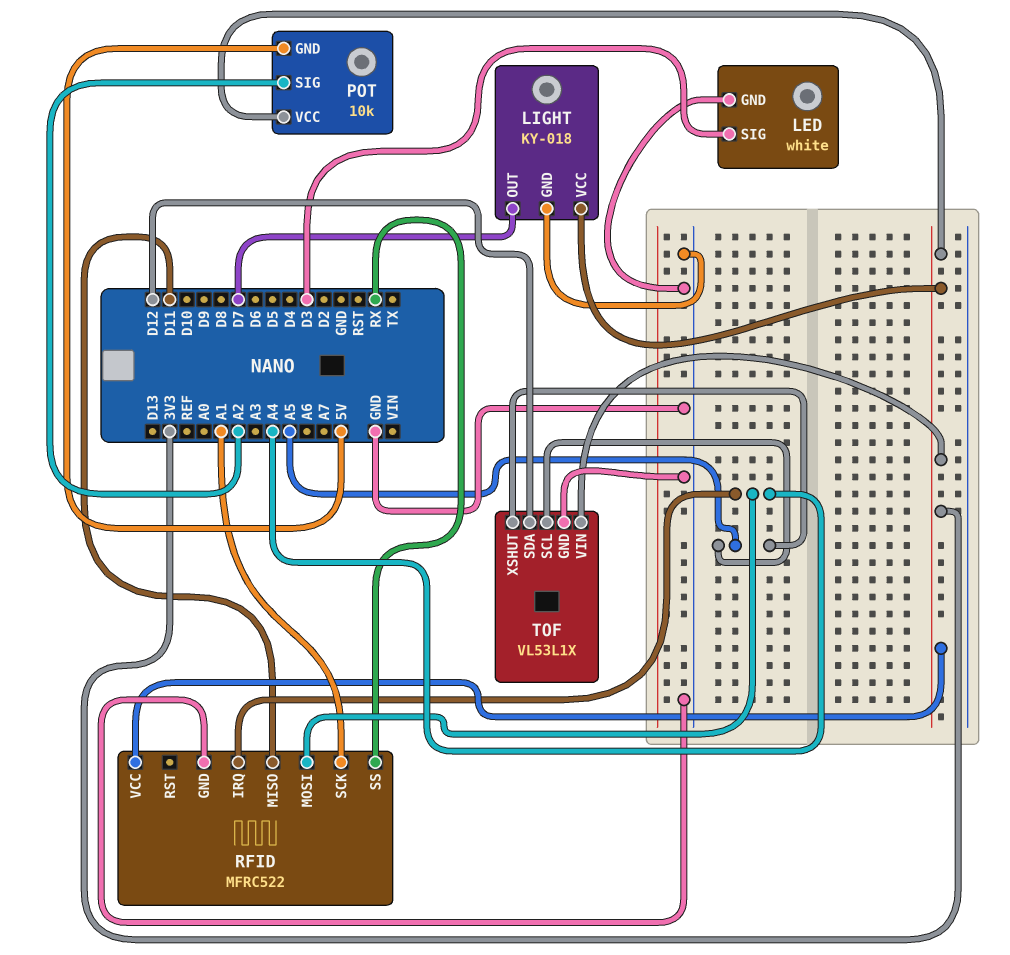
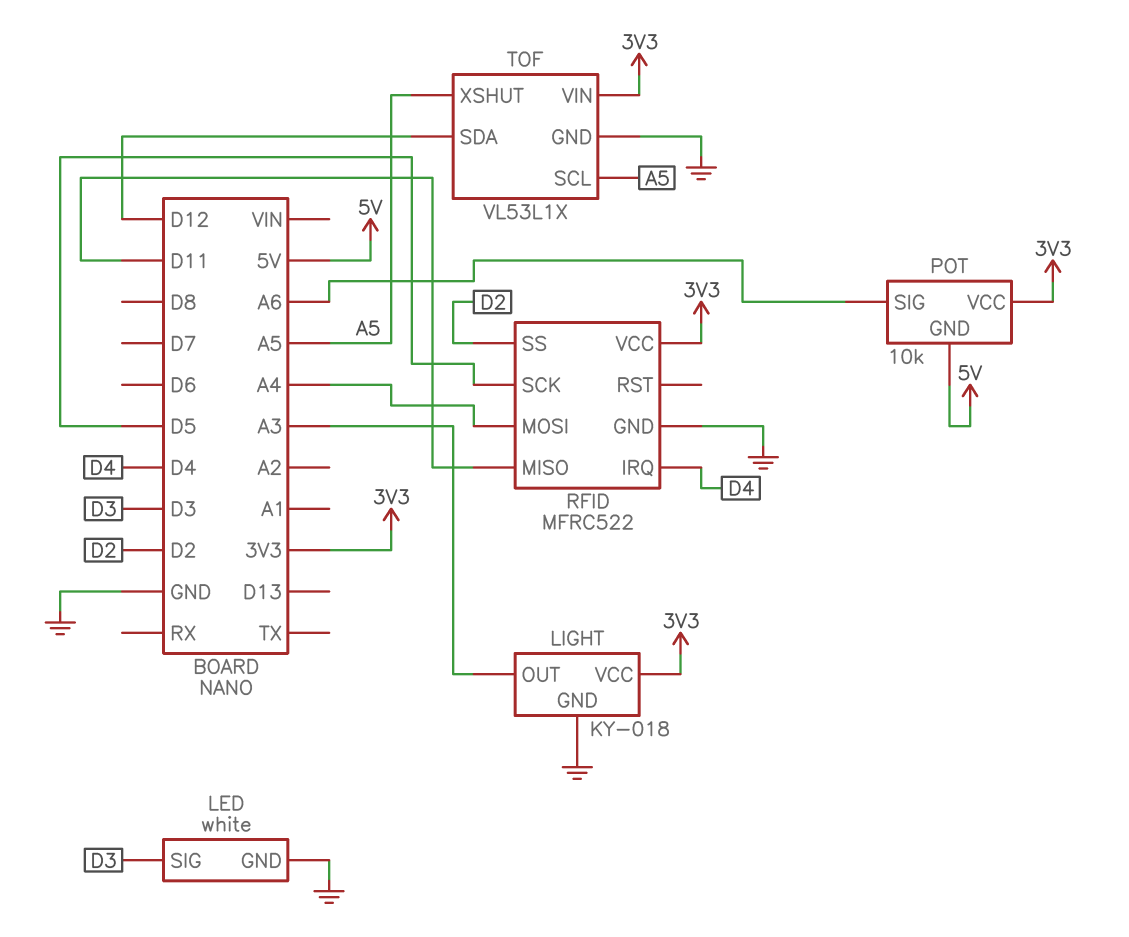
LIGHT pin OUT: D7 -> A3
POT pin SIG: A2 -> A6
RFID pin IRQ: A4 -> D4
RFID pin SCK: A1 -> D5
RFID pin SS: RX -> D2

